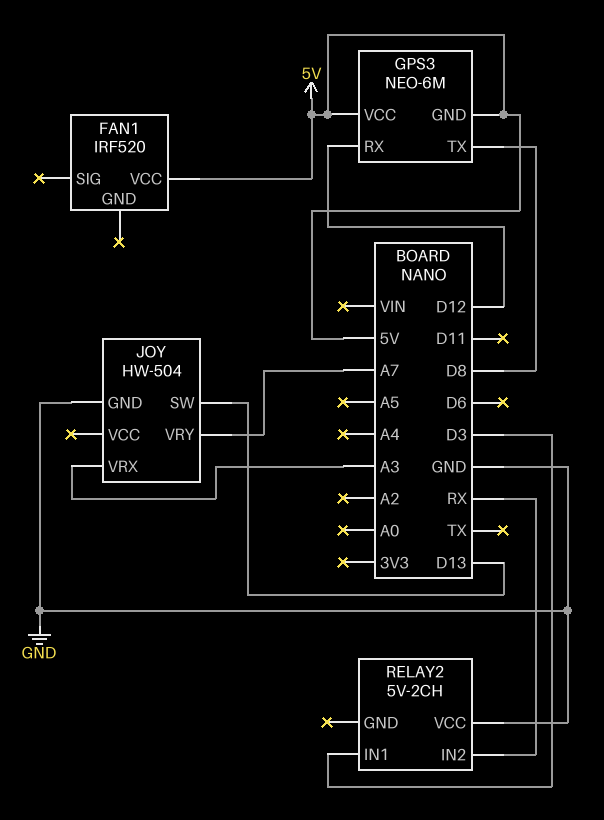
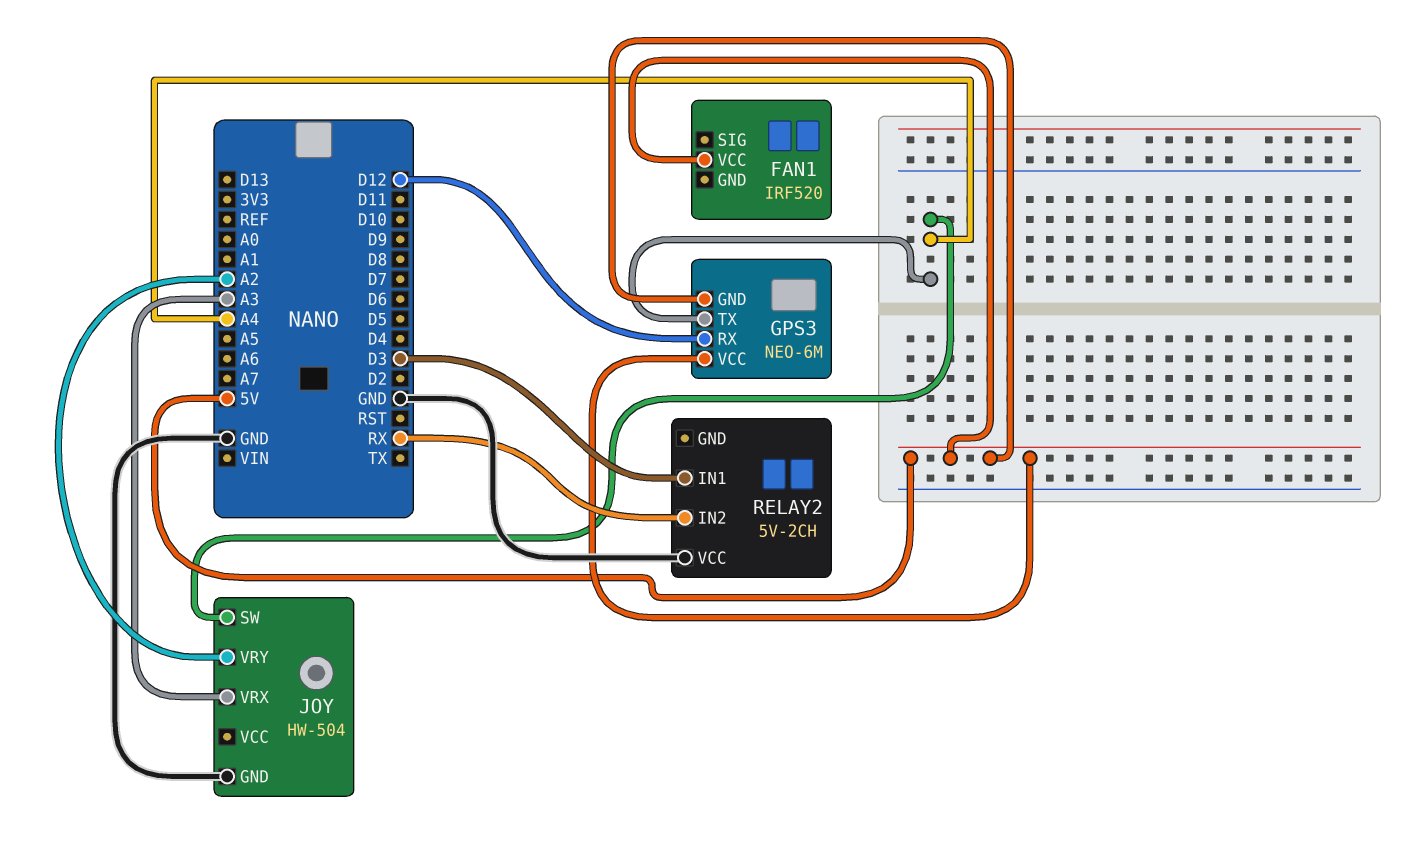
GPS3 pin TX: D8 -> A4
JOY pin SW: D13 -> A4
JOY pin VRY: A7 -> A2

